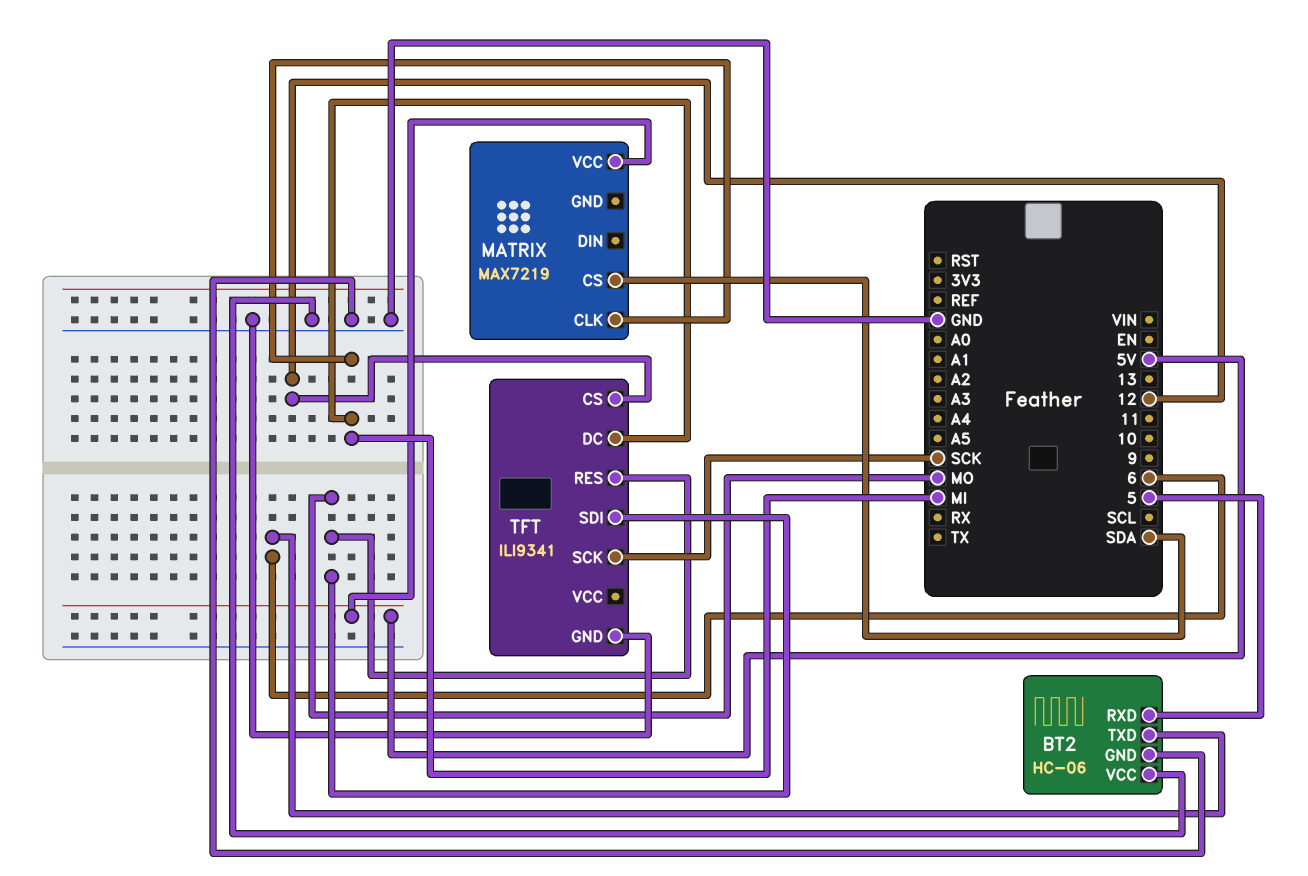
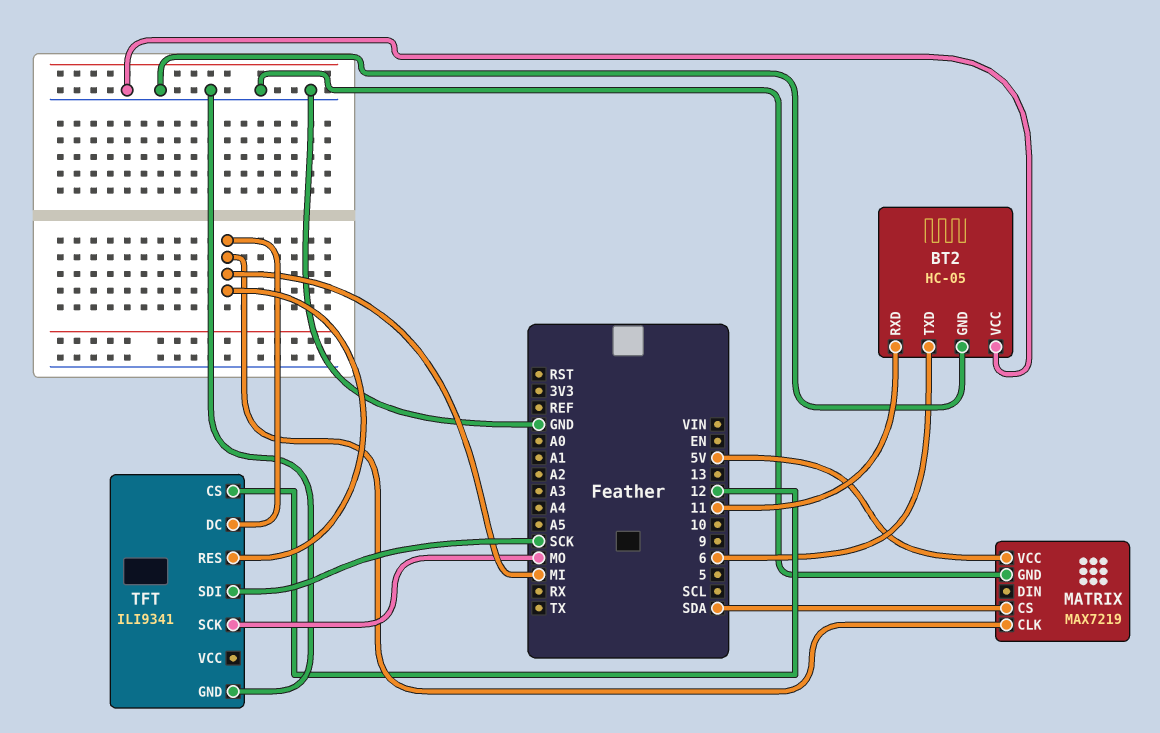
BT2: HC-06 -> HC-05
BT2 pin RXD: 5 -> 11
MATRIX pin GND: none -> GND
TFT pin RES: MO -> MI
TFT pin SCK: SCK -> MO
TFT pin SDI: MO -> SCK

